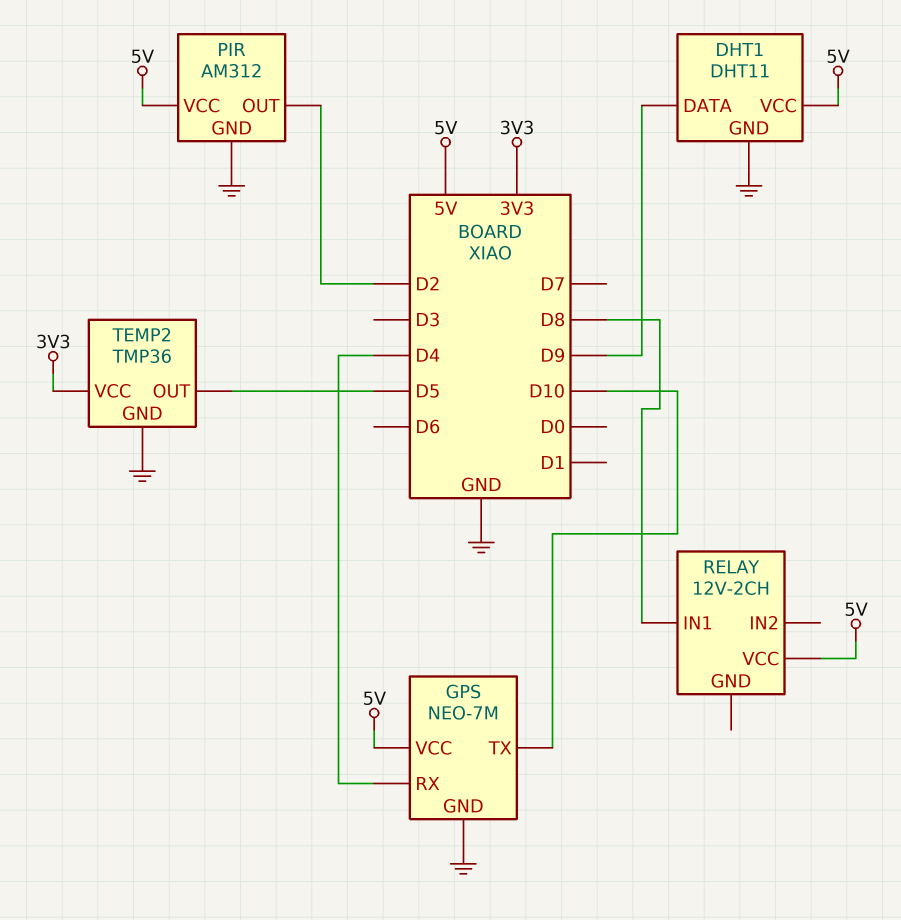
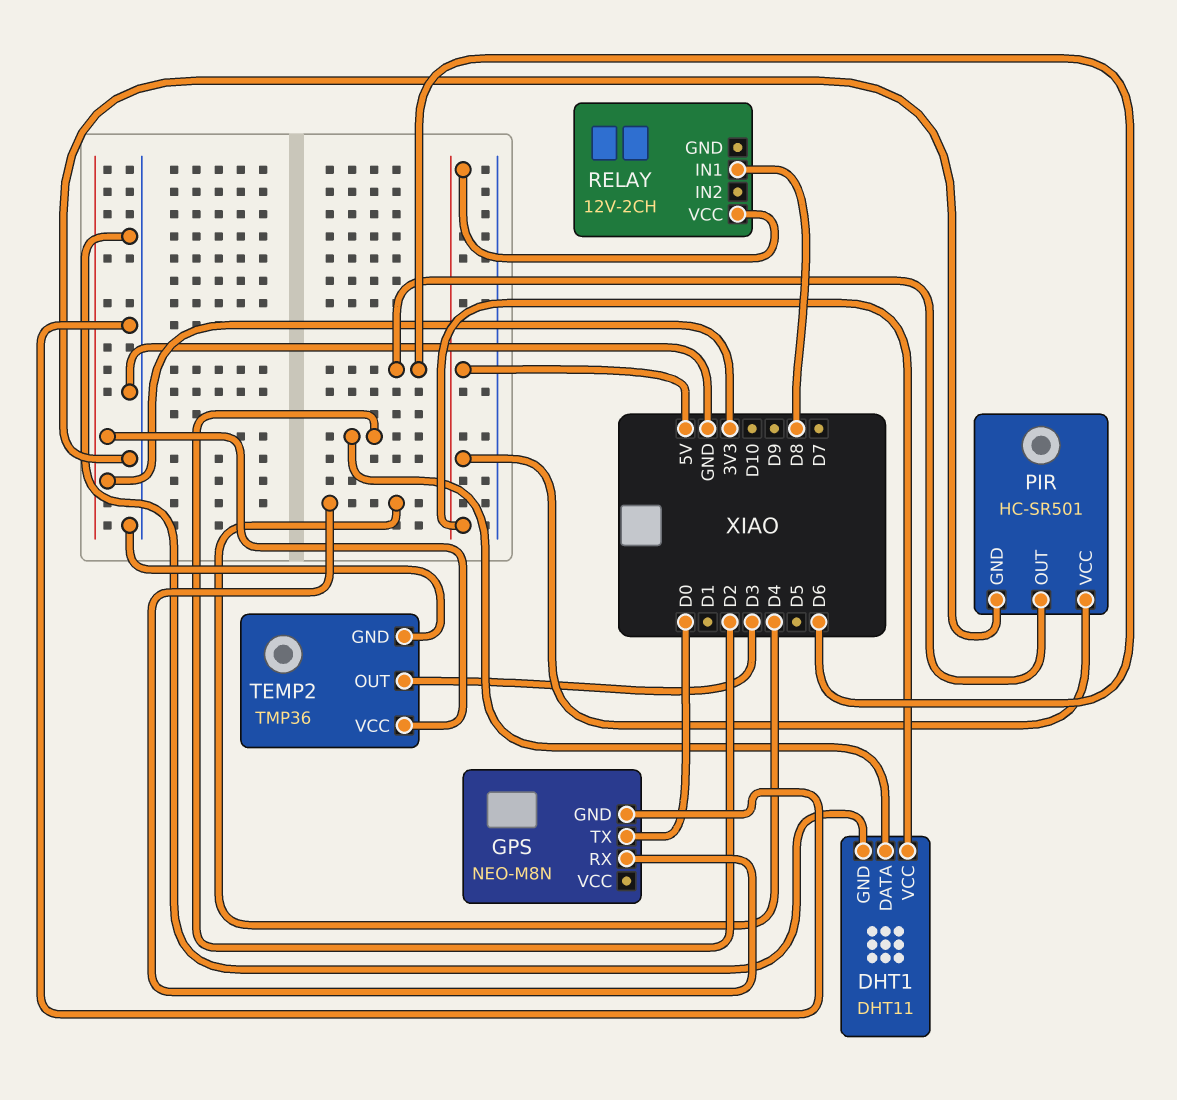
DHT1 pin DATA: D9 -> D2
GPS: NEO-7M -> NEO-M8N
GPS pin TX: D10 -> D0
GPS pin VCC: 5V -> none
PIR: AM312 -> HC-SR501
PIR pin OUT: D2 -> D6
TEMP2 pin OUT: D5 -> D3

